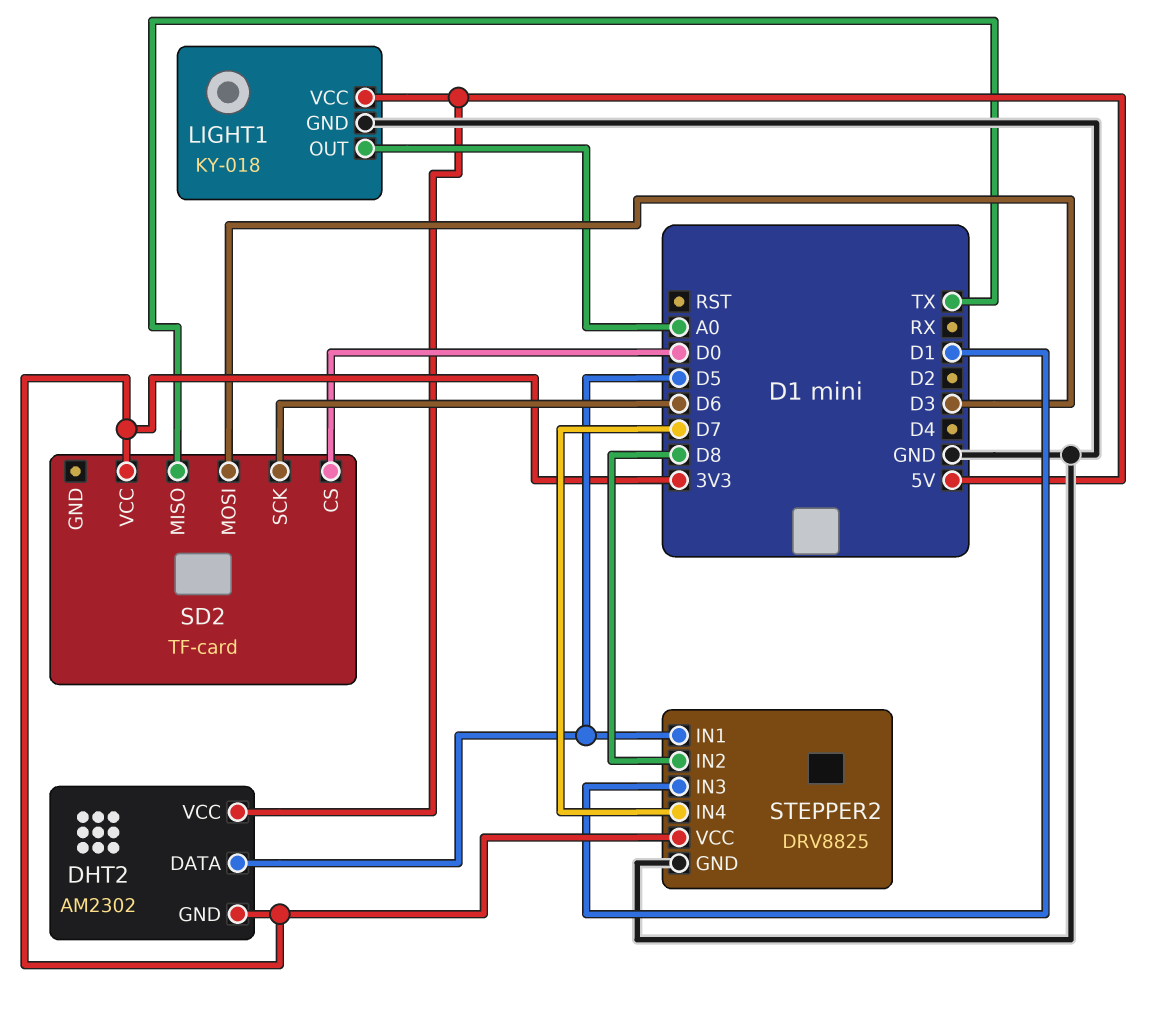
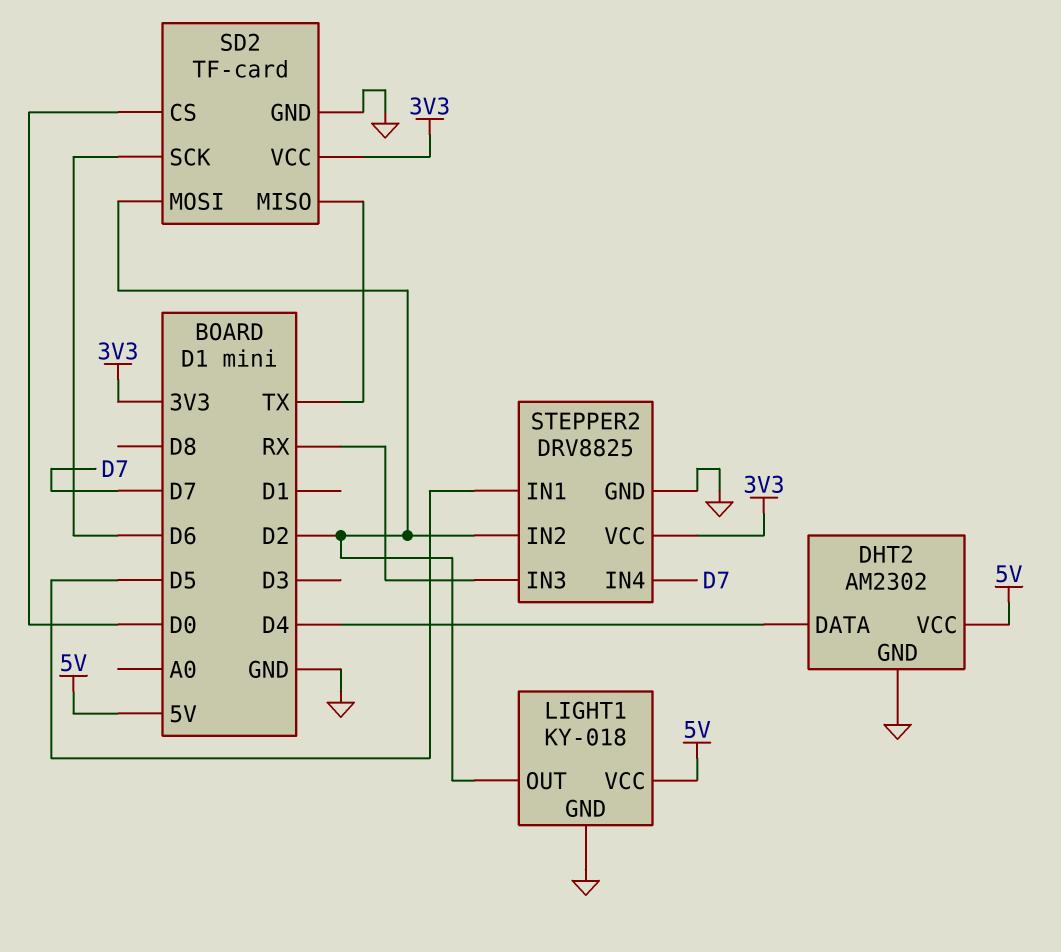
DHT2 pin DATA: D5 -> D4
DHT2 pin GND: 3V3 -> GND
LIGHT1 pin OUT: A0 -> D2
SD2 pin GND: none -> GND
SD2 pin MOSI: D3 -> D2
STEPPER2 pin IN2: D8 -> D2
STEPPER2 pin IN3: D1 -> RX

